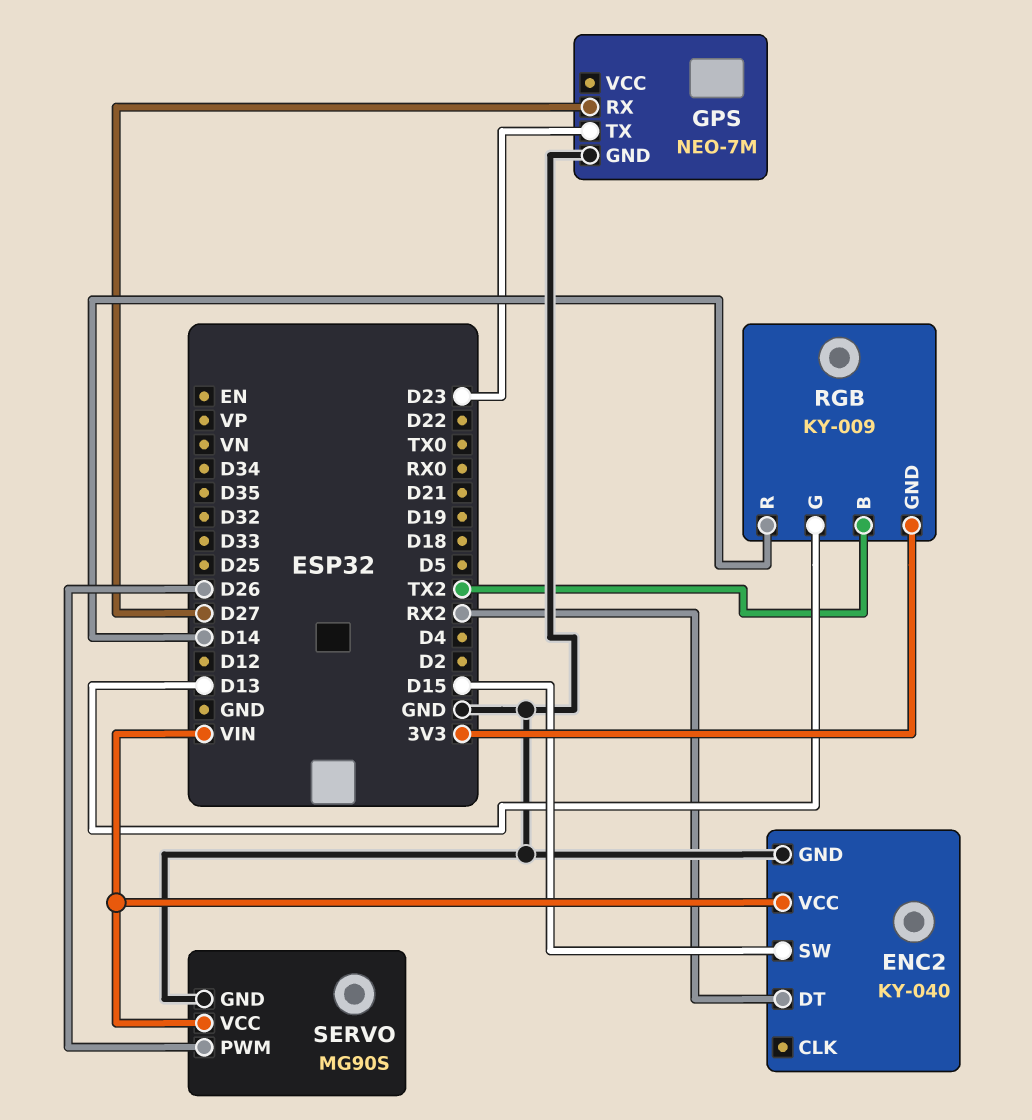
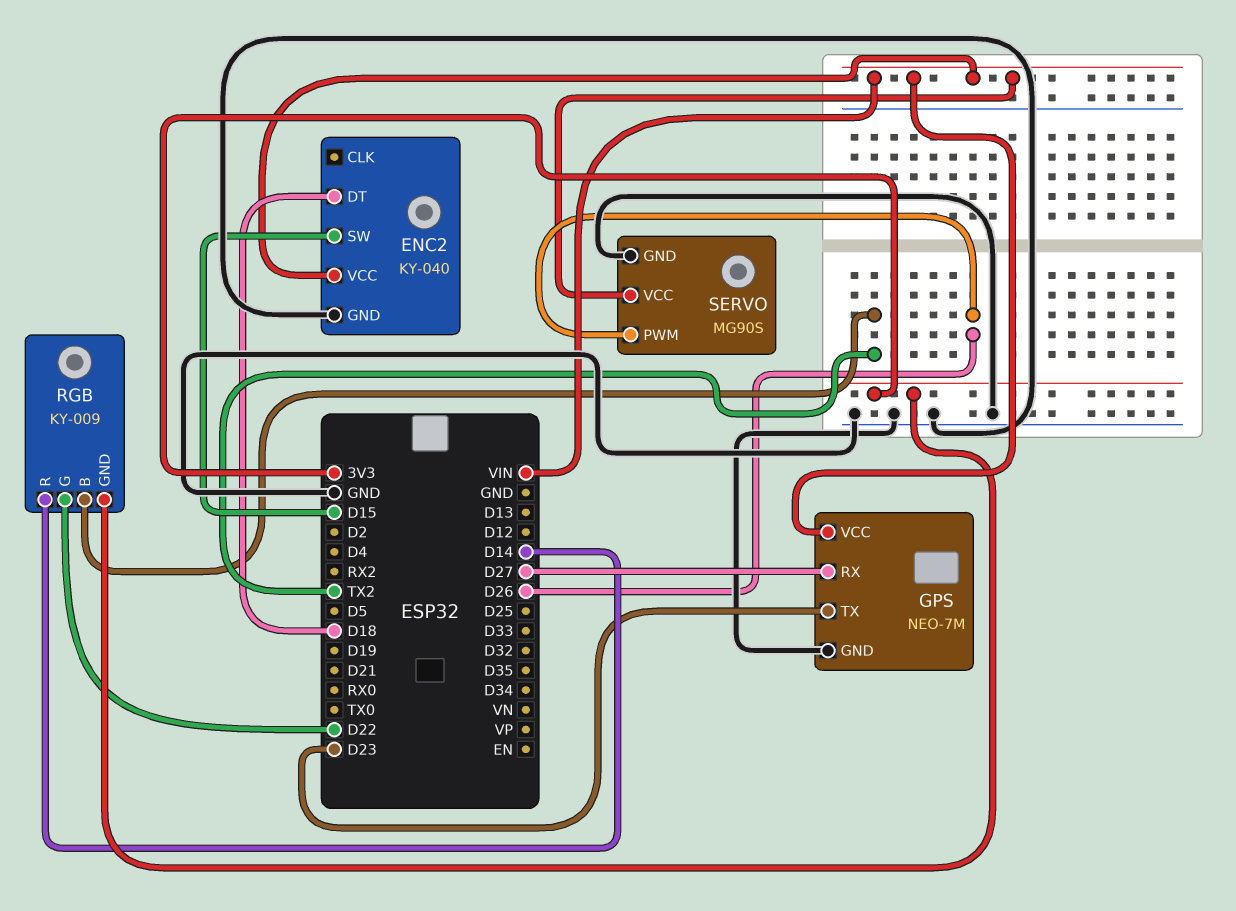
ENC2 pin DT: RX2 -> D18
GPS pin VCC: none -> VIN
RGB pin G: D13 -> D22

